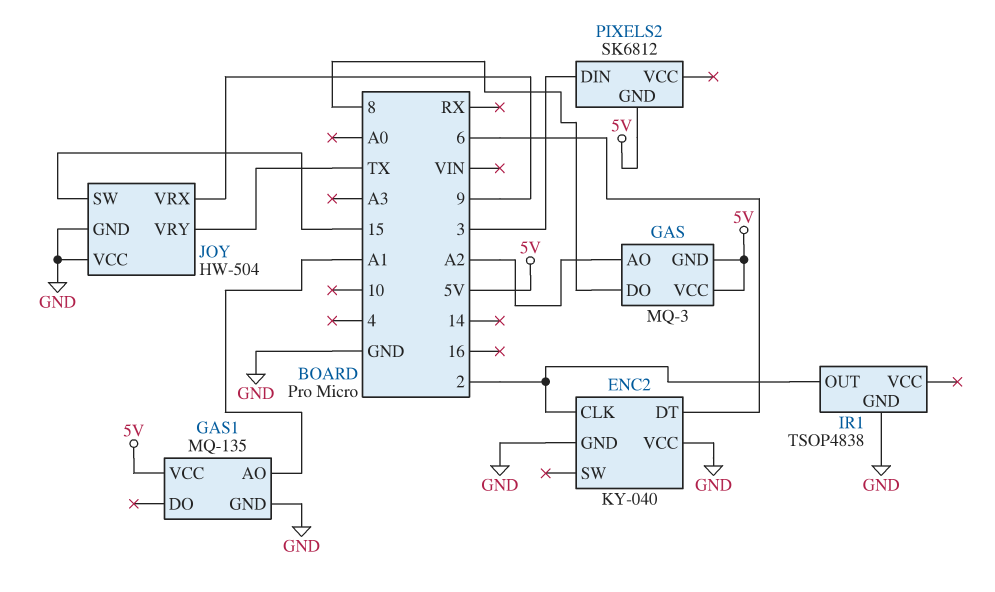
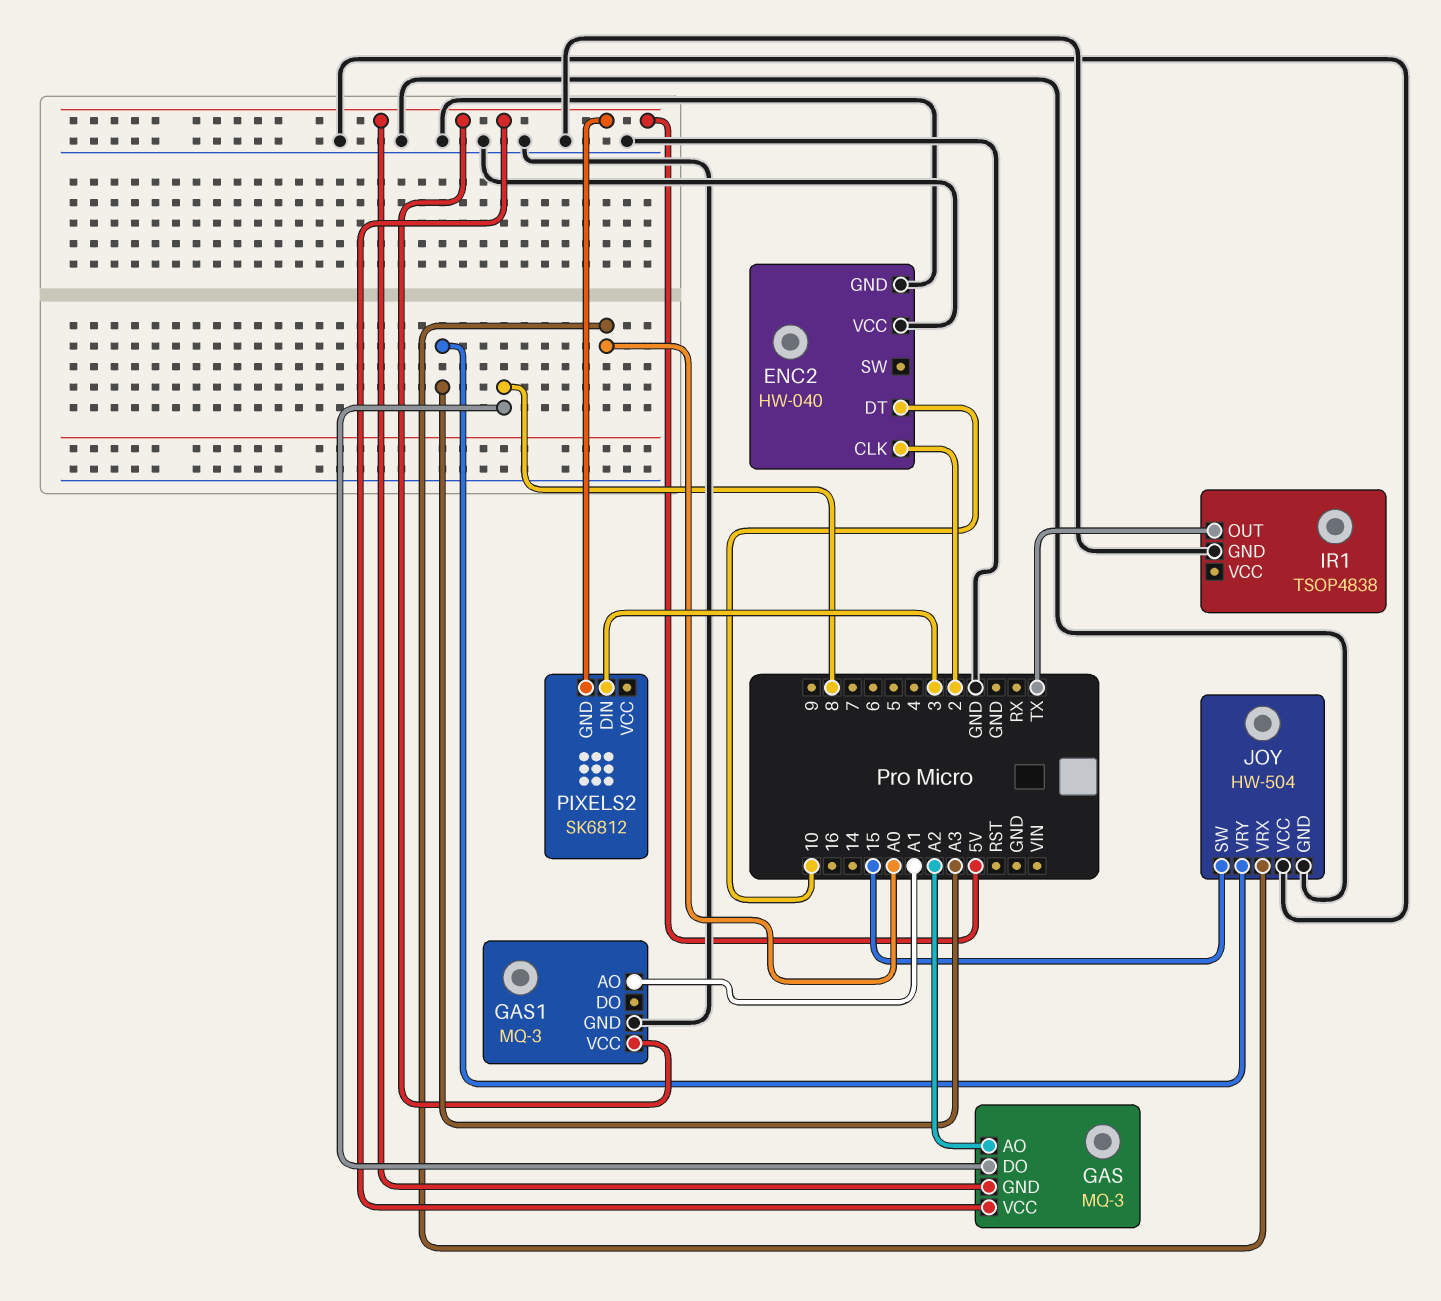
ENC2: KY-040 -> HW-040
ENC2 pin DT: 6 -> 10
GAS1: MQ-135 -> MQ-3
IR1 pin OUT: 2 -> TX
JOY pin VRX: 9 -> A0
JOY pin VRY: TX -> A3

